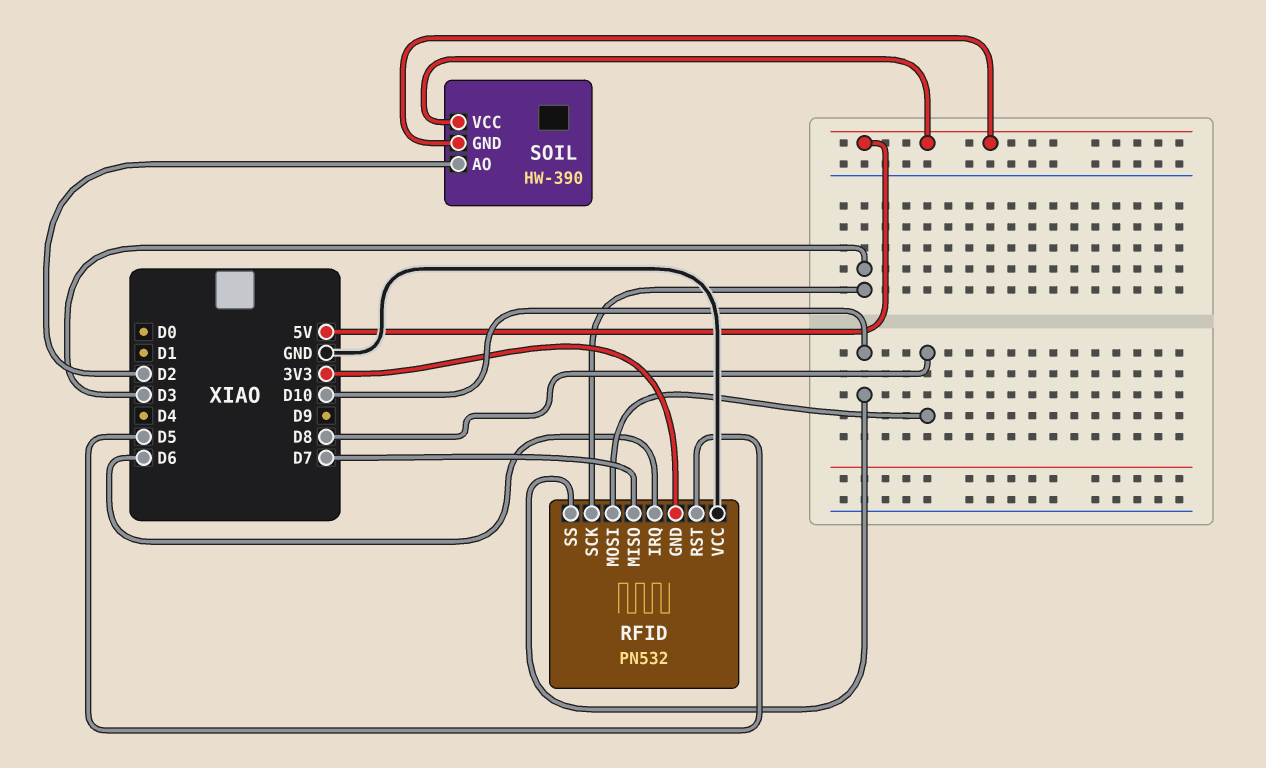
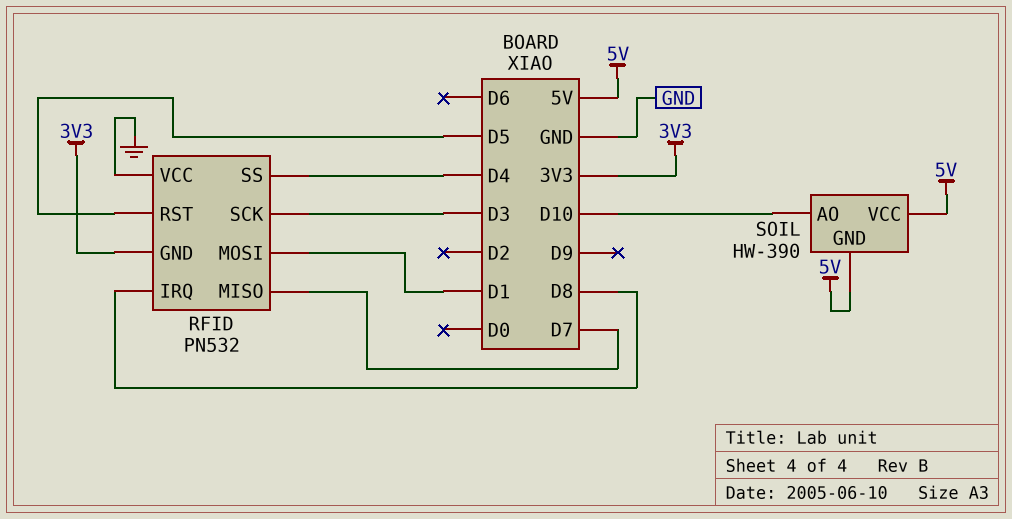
RFID pin IRQ: D6 -> D8
RFID pin MOSI: D8 -> D1
RFID pin SS: D10 -> D4
SOIL pin AO: D2 -> D10

